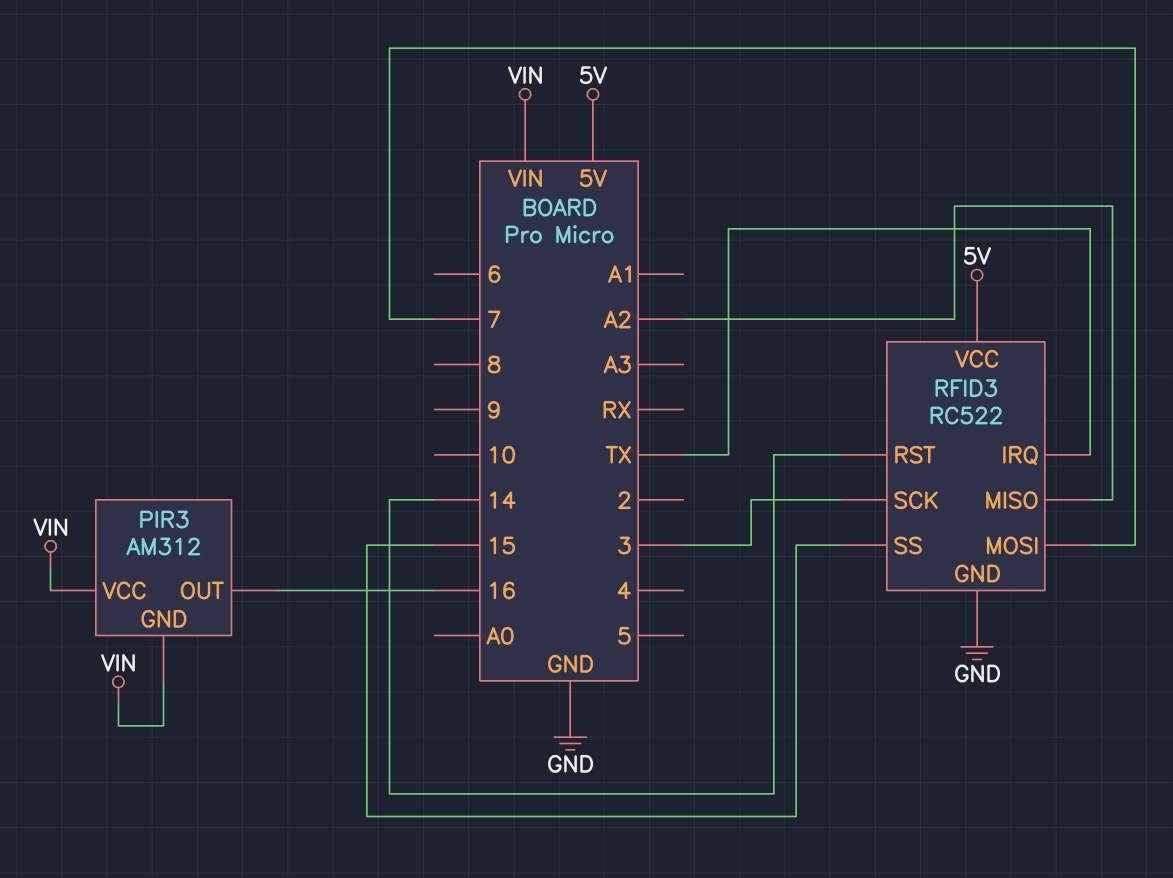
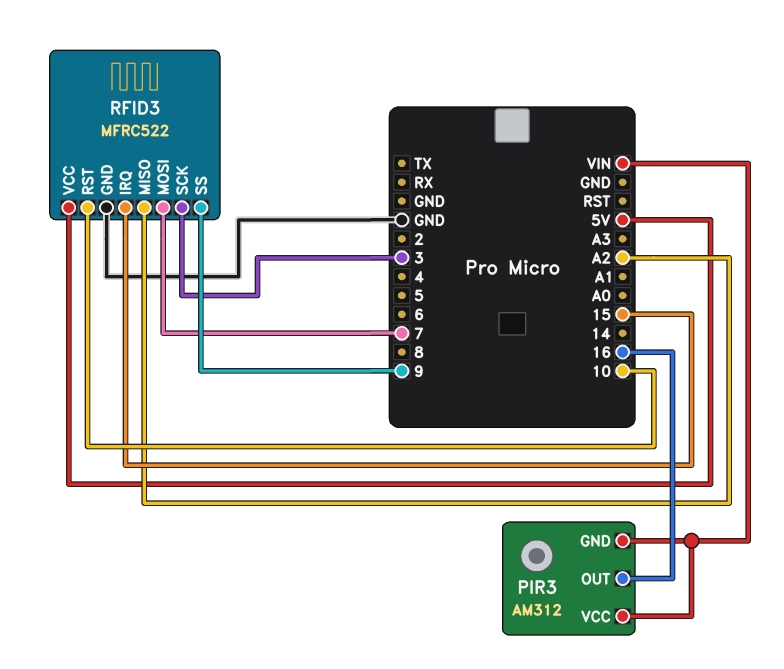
RFID3: RC522 -> MFRC522
RFID3 pin IRQ: TX -> 15
RFID3 pin RST: 14 -> 10
RFID3 pin SS: 15 -> 9

